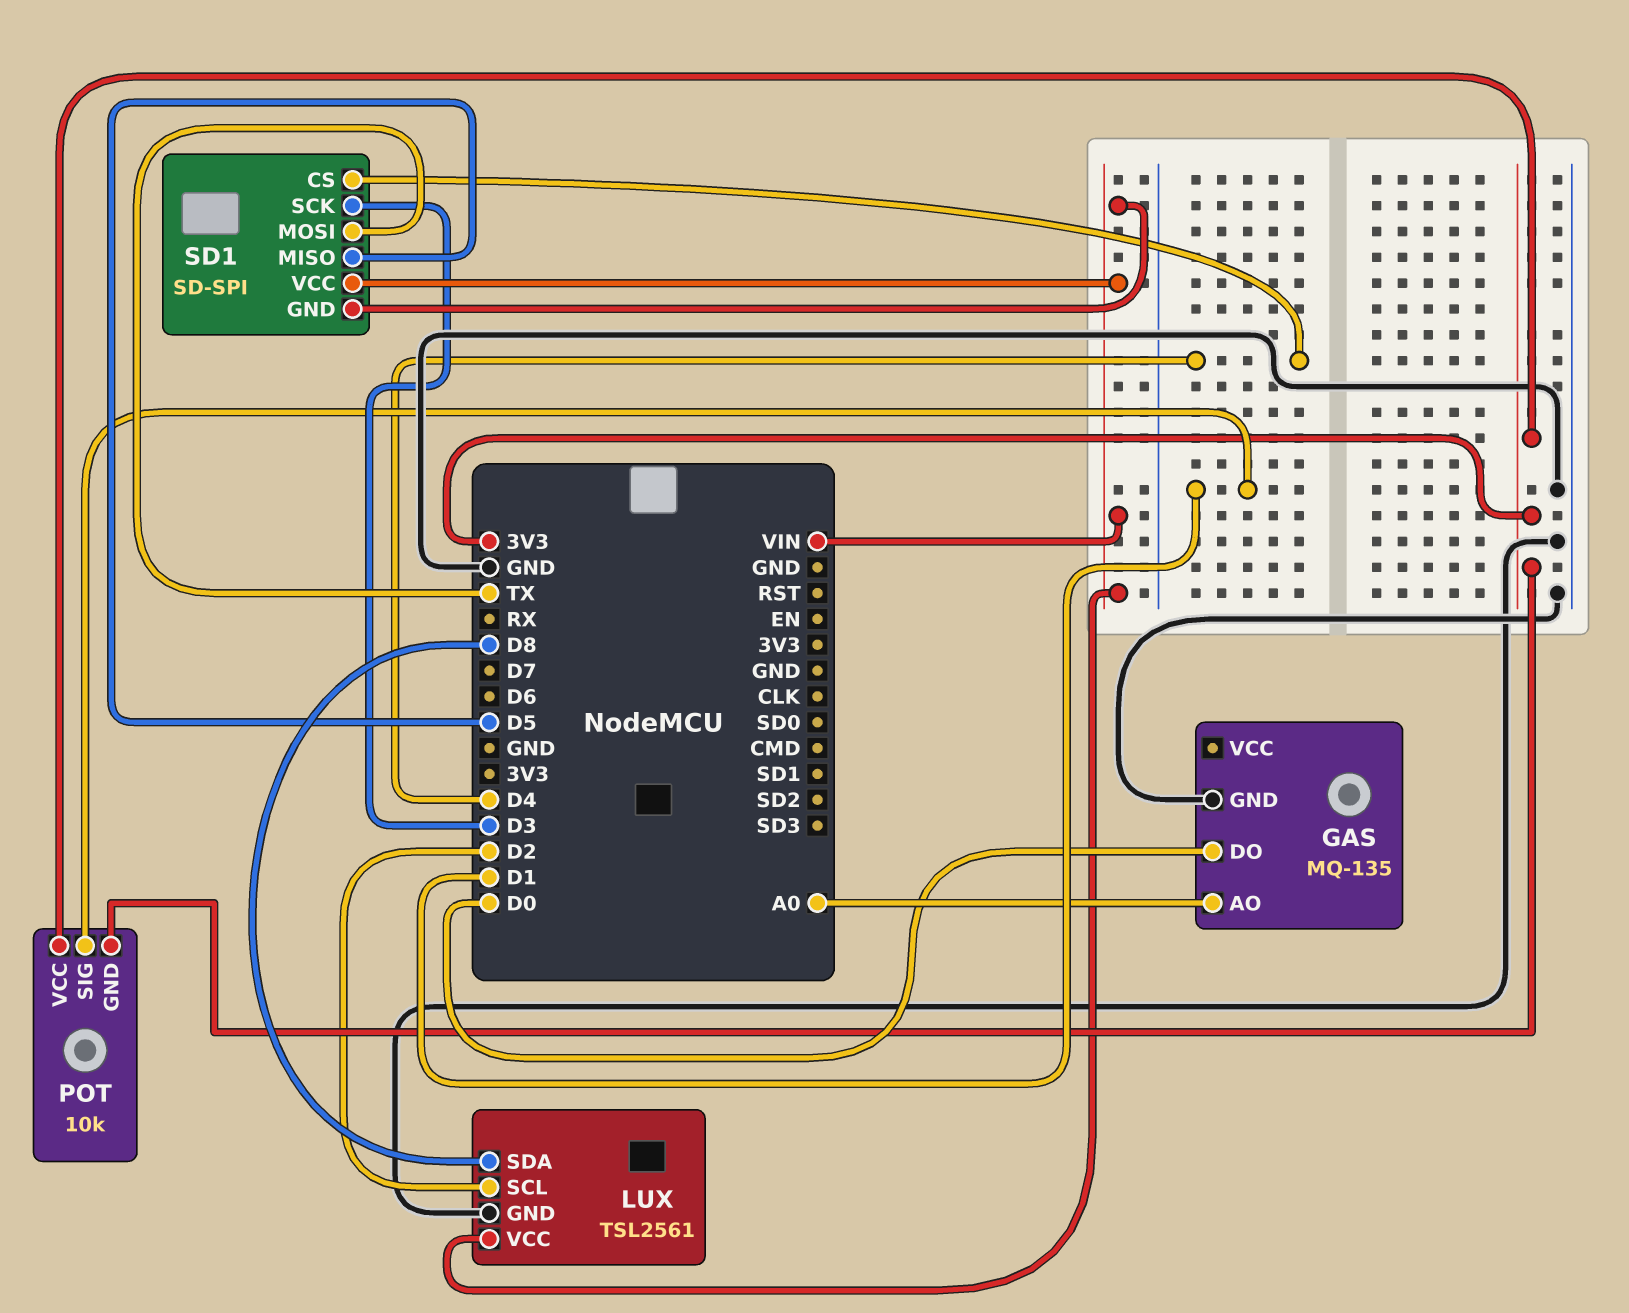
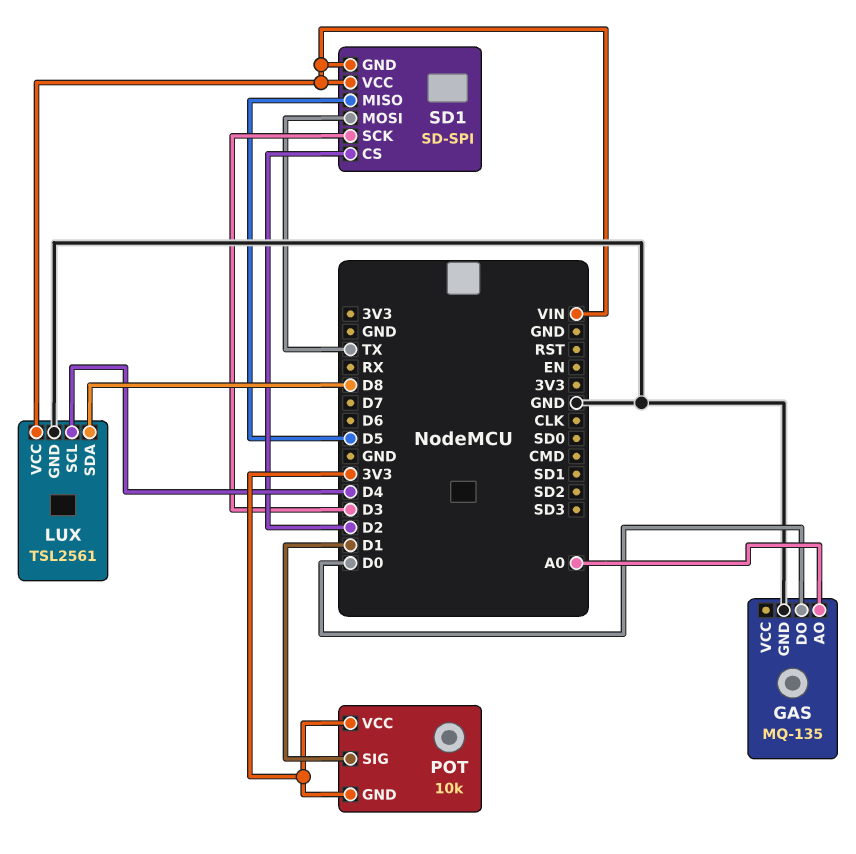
LUX pin SCL: D2 -> D4
SD1 pin CS: D4 -> D2

